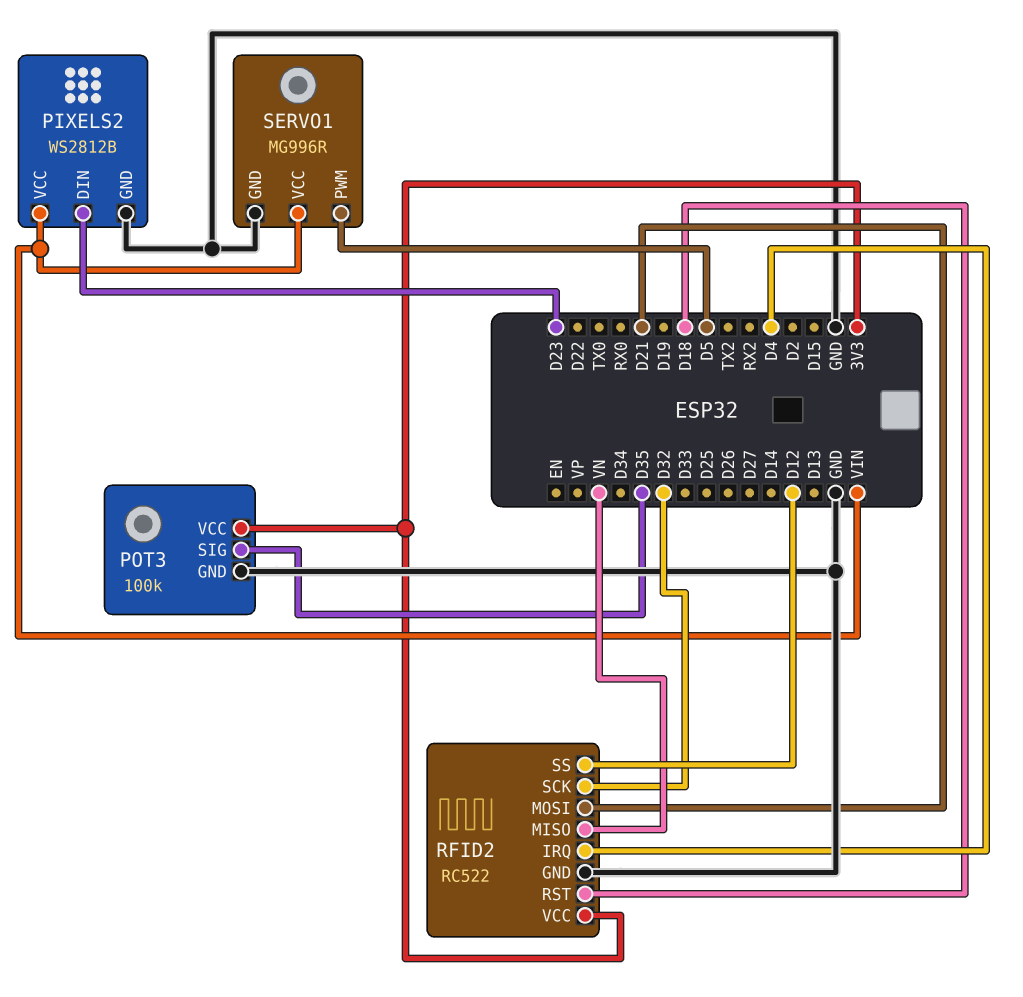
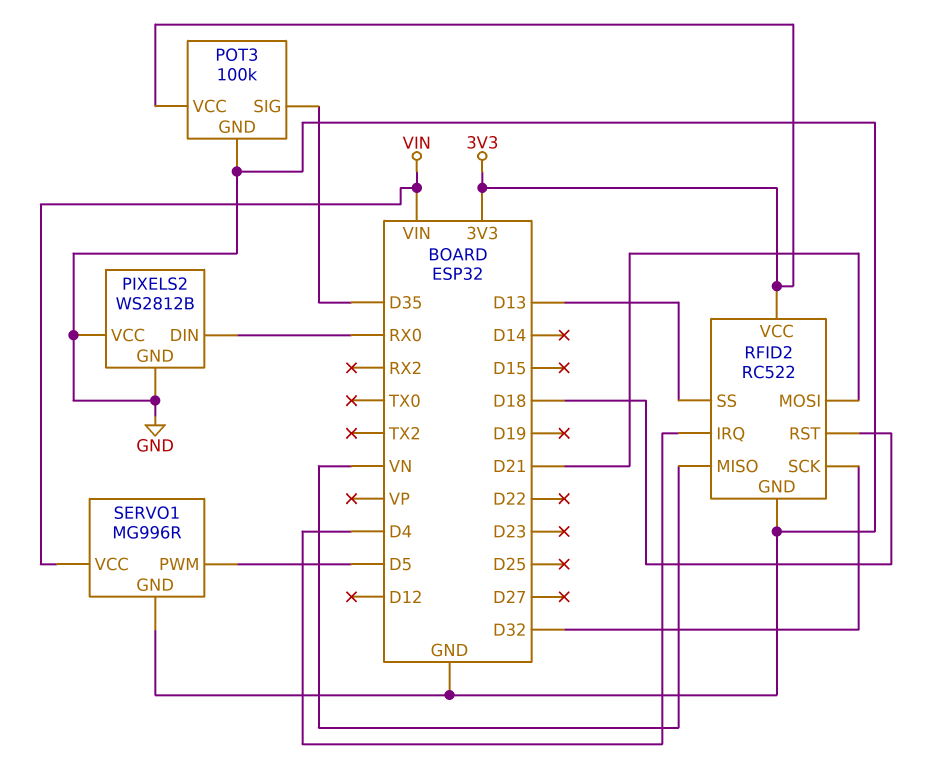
PIXELS2 pin DIN: D23 -> RX0
PIXELS2 pin VCC: VIN -> GND
RFID2 pin SS: D12 -> D13

